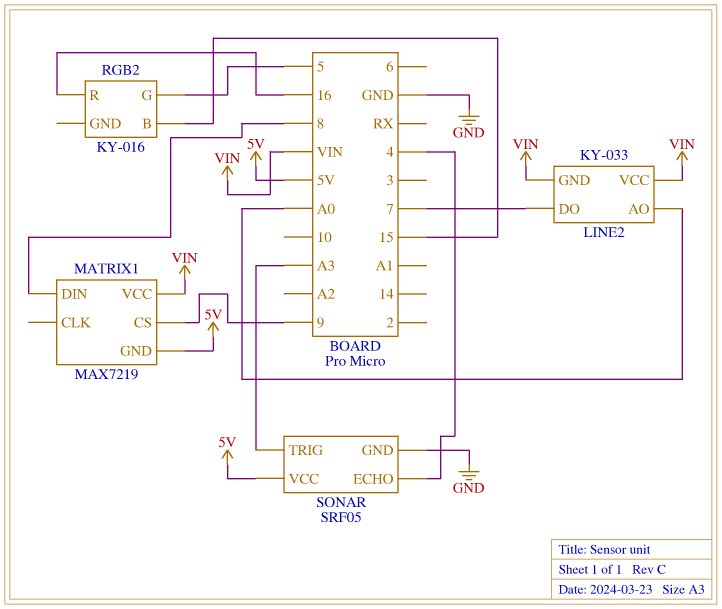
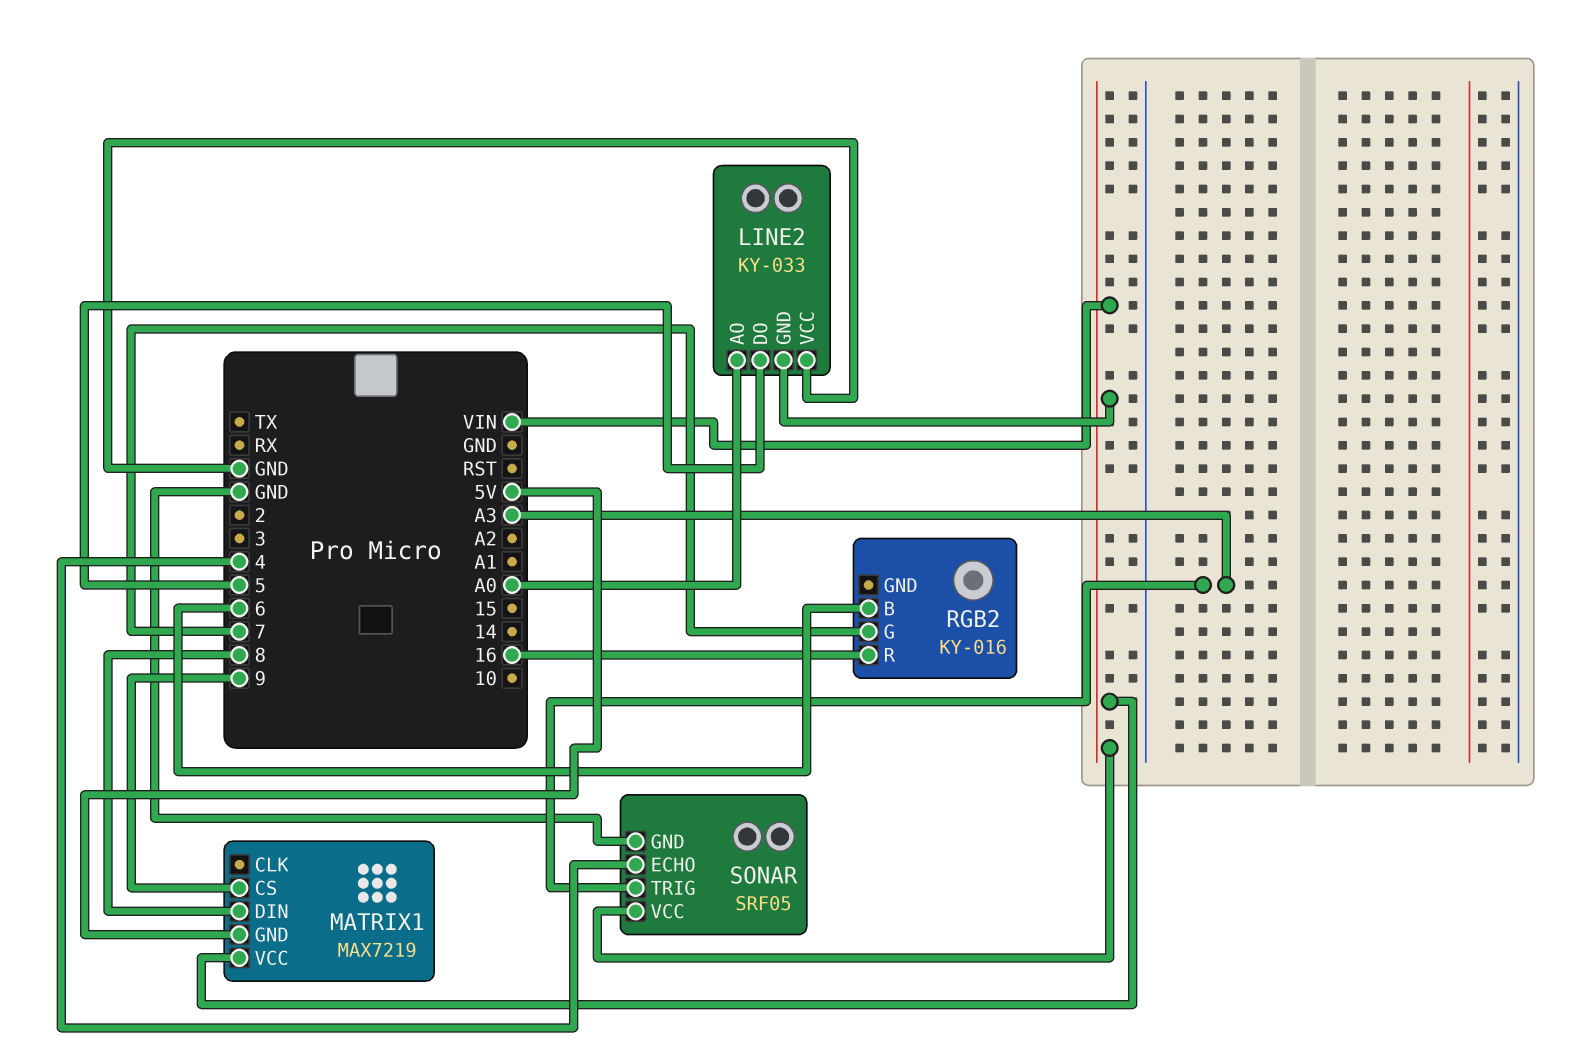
LINE2 pin DO: 7 -> 5
LINE2 pin VCC: VIN -> GND
RGB2 pin B: 15 -> 6
RGB2 pin G: 5 -> 7
SONAR pin VCC: 5V -> VIN

